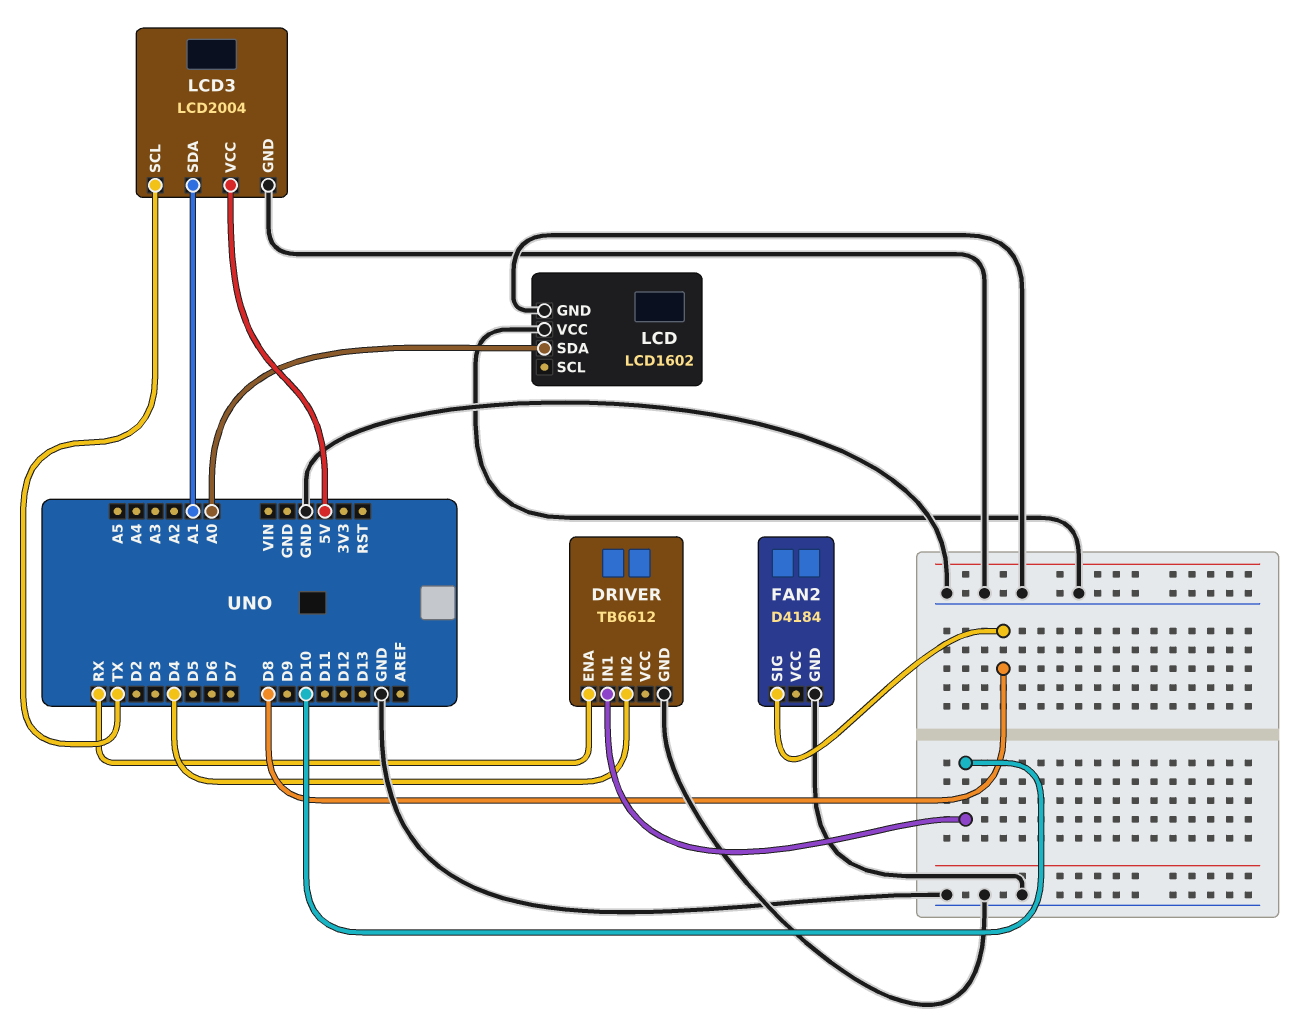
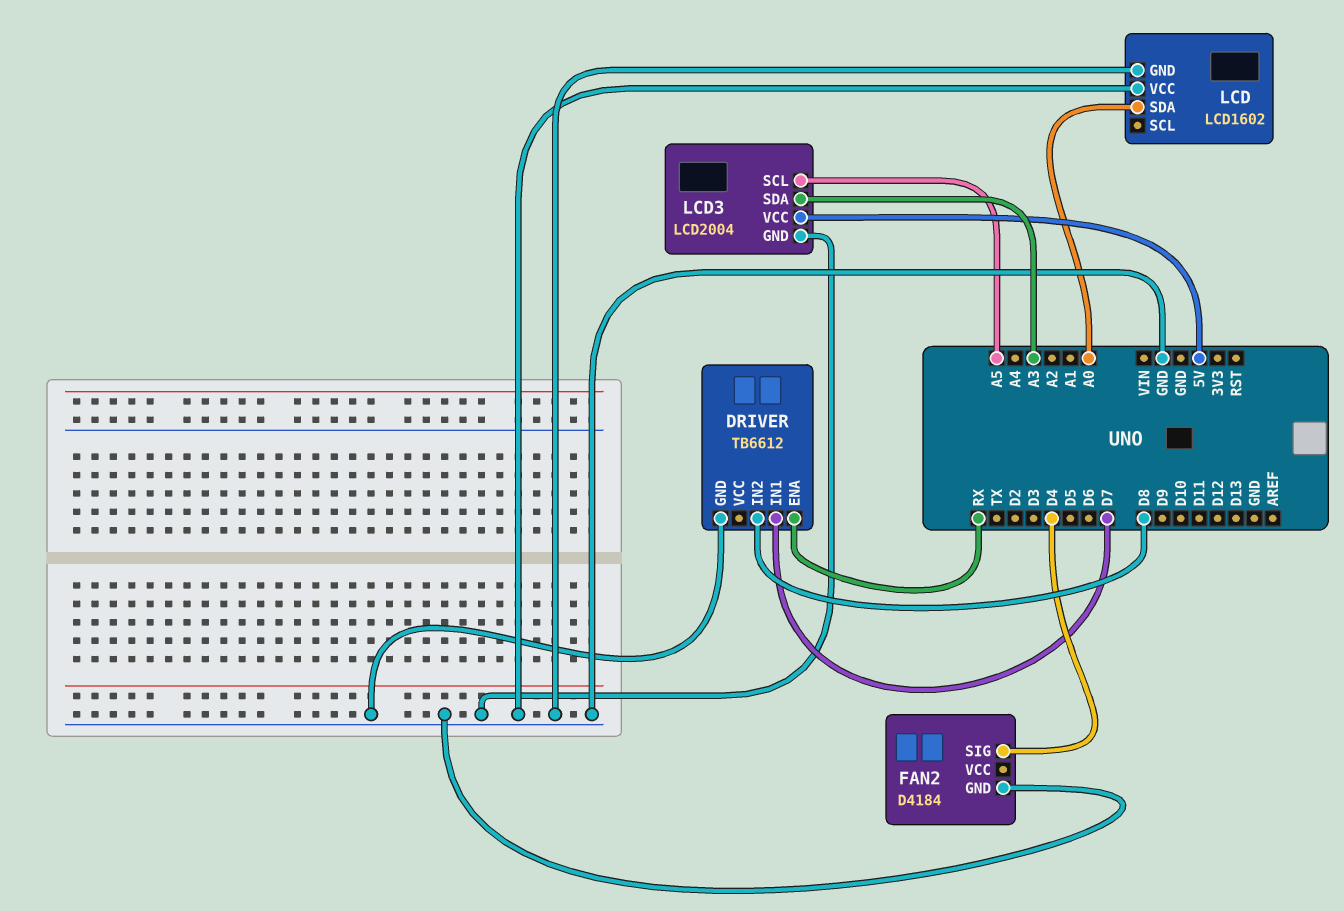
DRIVER pin IN1: D10 -> D7
DRIVER pin IN2: D4 -> D8
FAN2 pin SIG: D8 -> D4
LCD3 pin SCL: TX -> A5
LCD3 pin SDA: A1 -> A3

